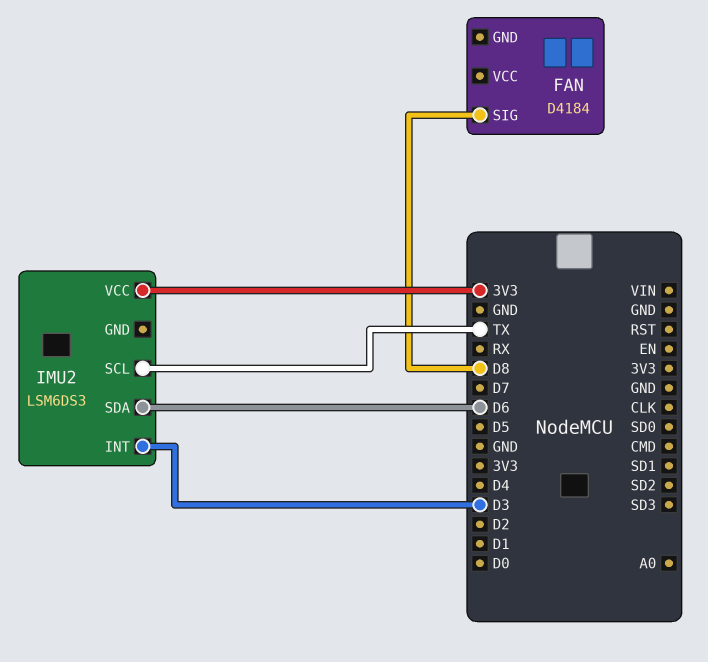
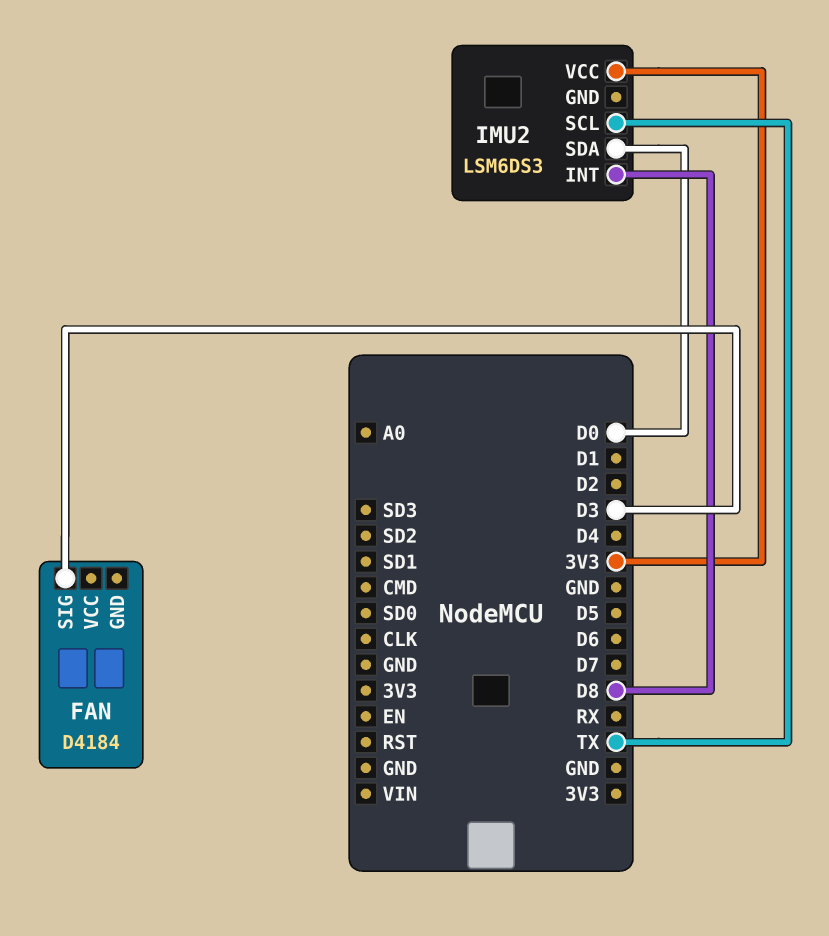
FAN pin SIG: D8 -> D3
IMU2 pin INT: D3 -> D8
IMU2 pin SDA: D6 -> D0

